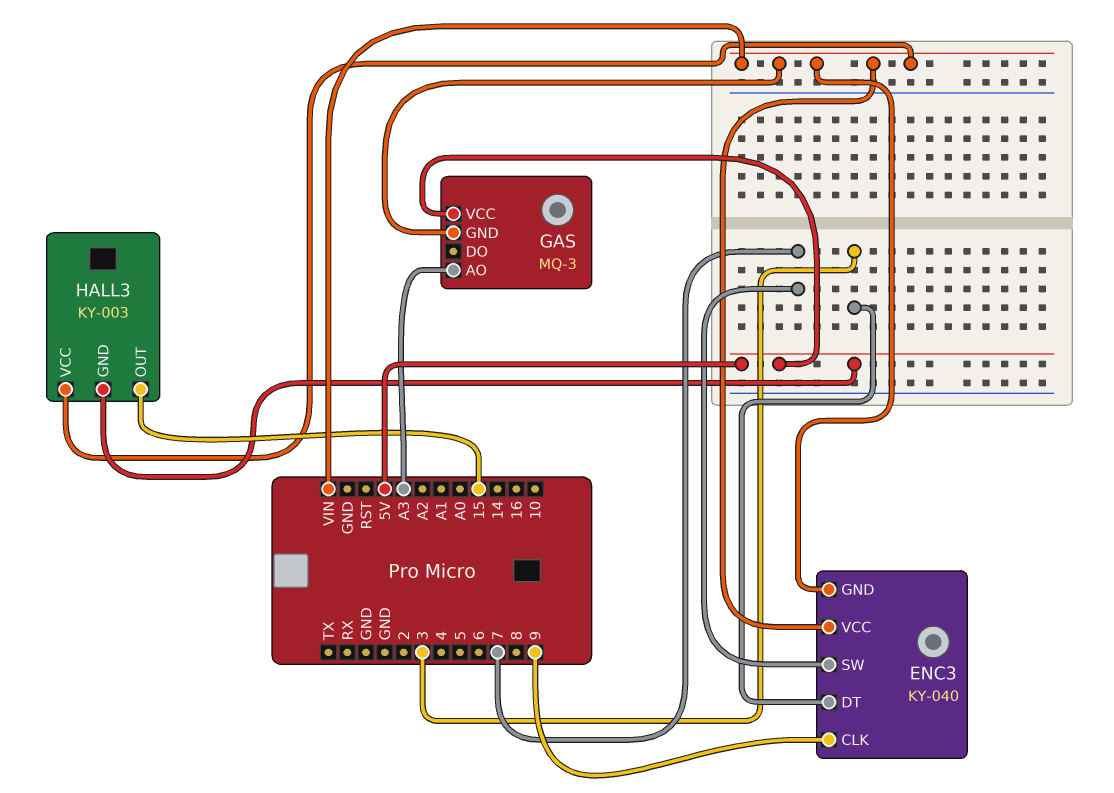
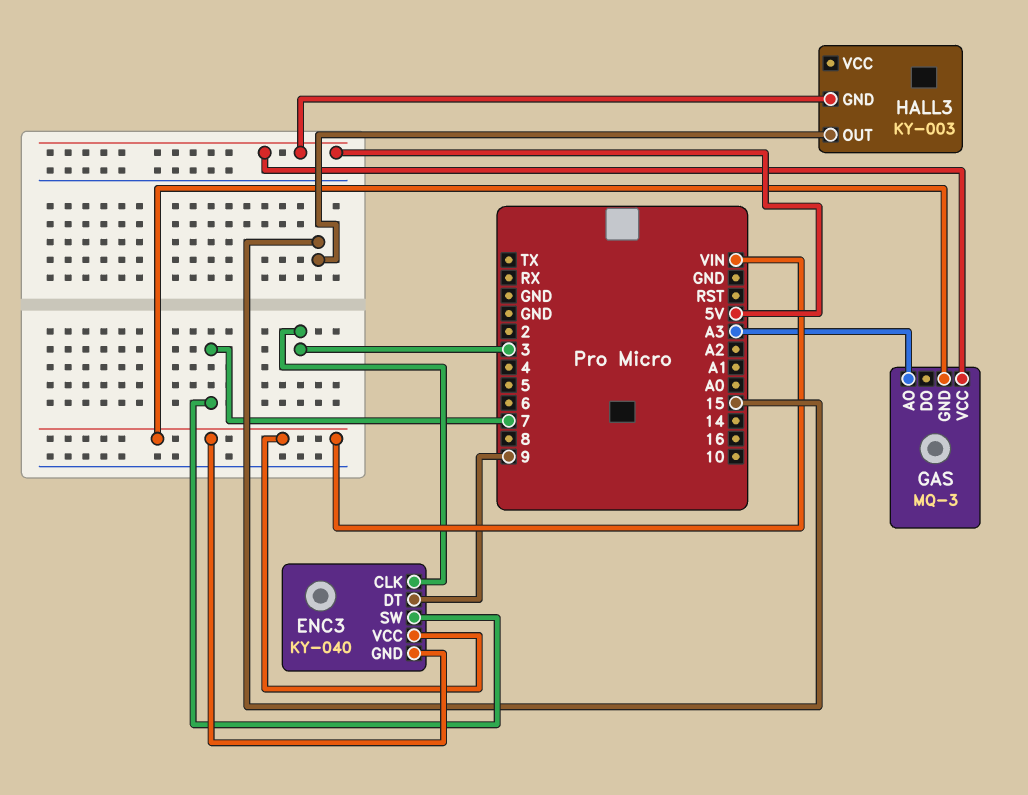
ENC3 pin CLK: 9 -> 3
ENC3 pin DT: 3 -> 9
HALL3 pin VCC: VIN -> none

